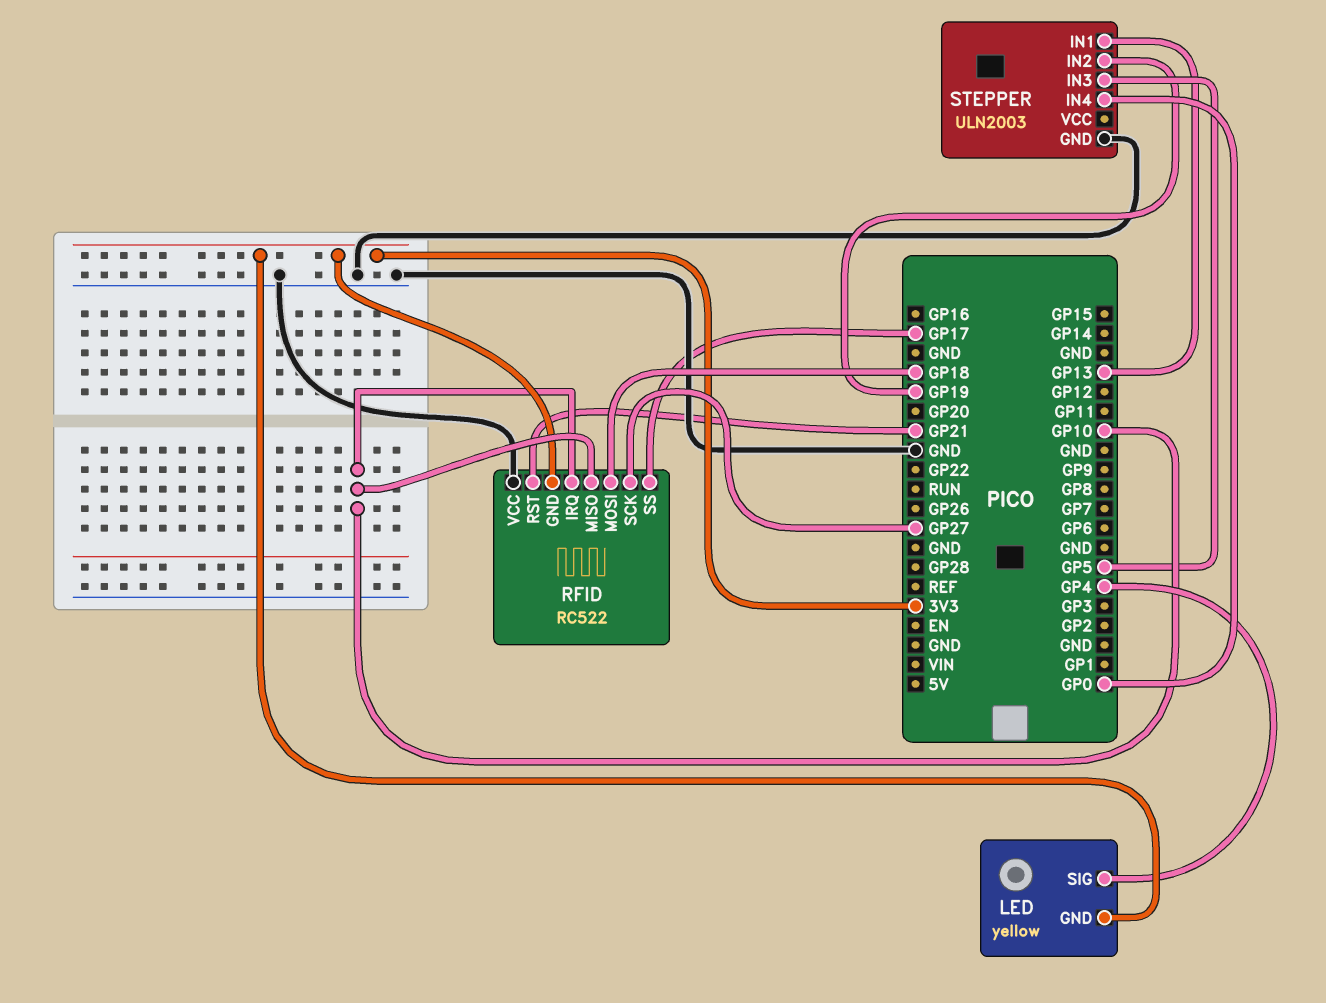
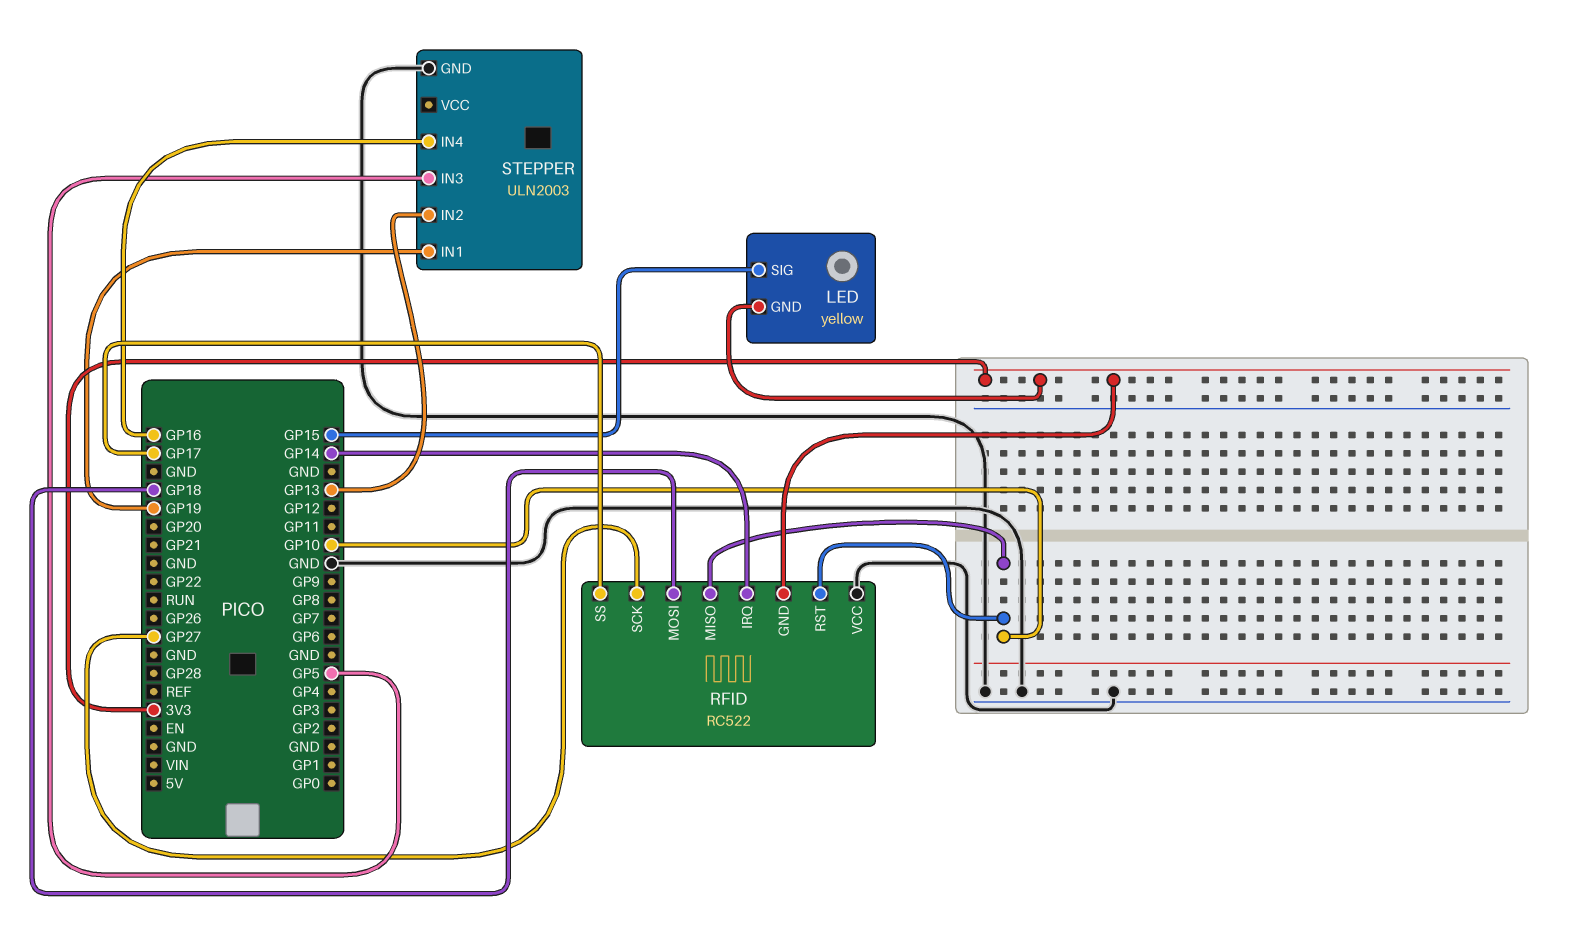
LED pin SIG: GP4 -> GP15
RFID pin IRQ: GP10 -> GP14
RFID pin RST: GP21 -> GP10
STEPPER pin IN1: GP13 -> GP19
STEPPER pin IN2: GP19 -> GP13
STEPPER pin IN4: GP0 -> GP16

